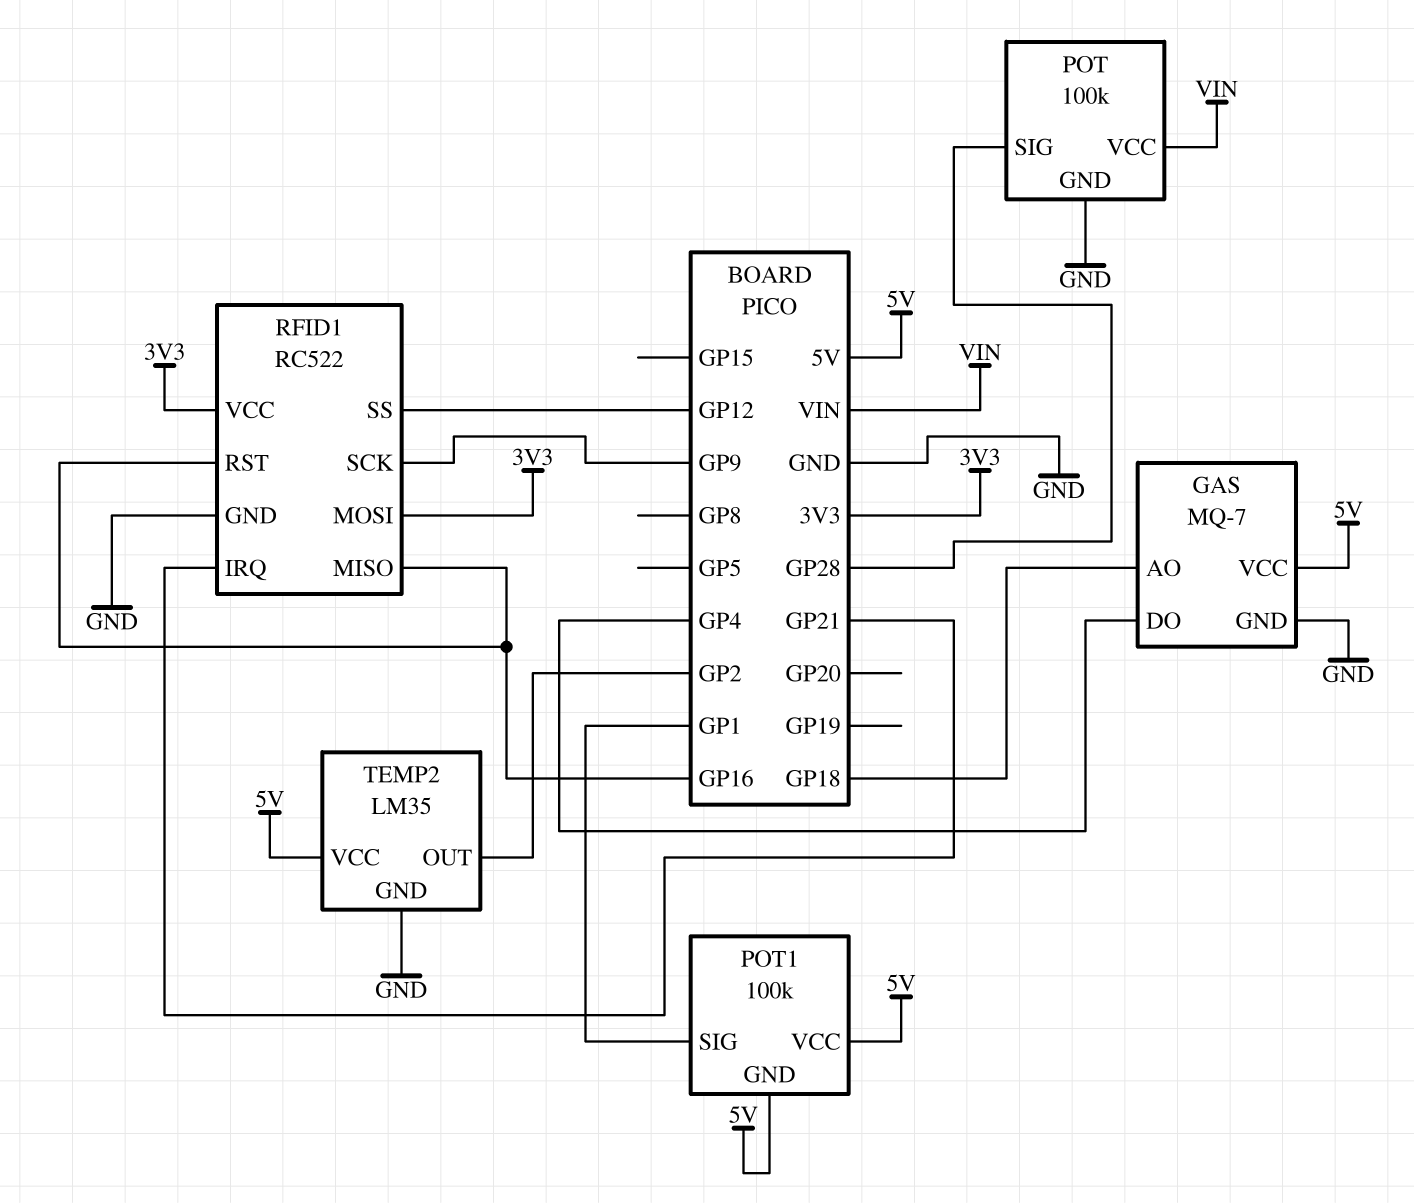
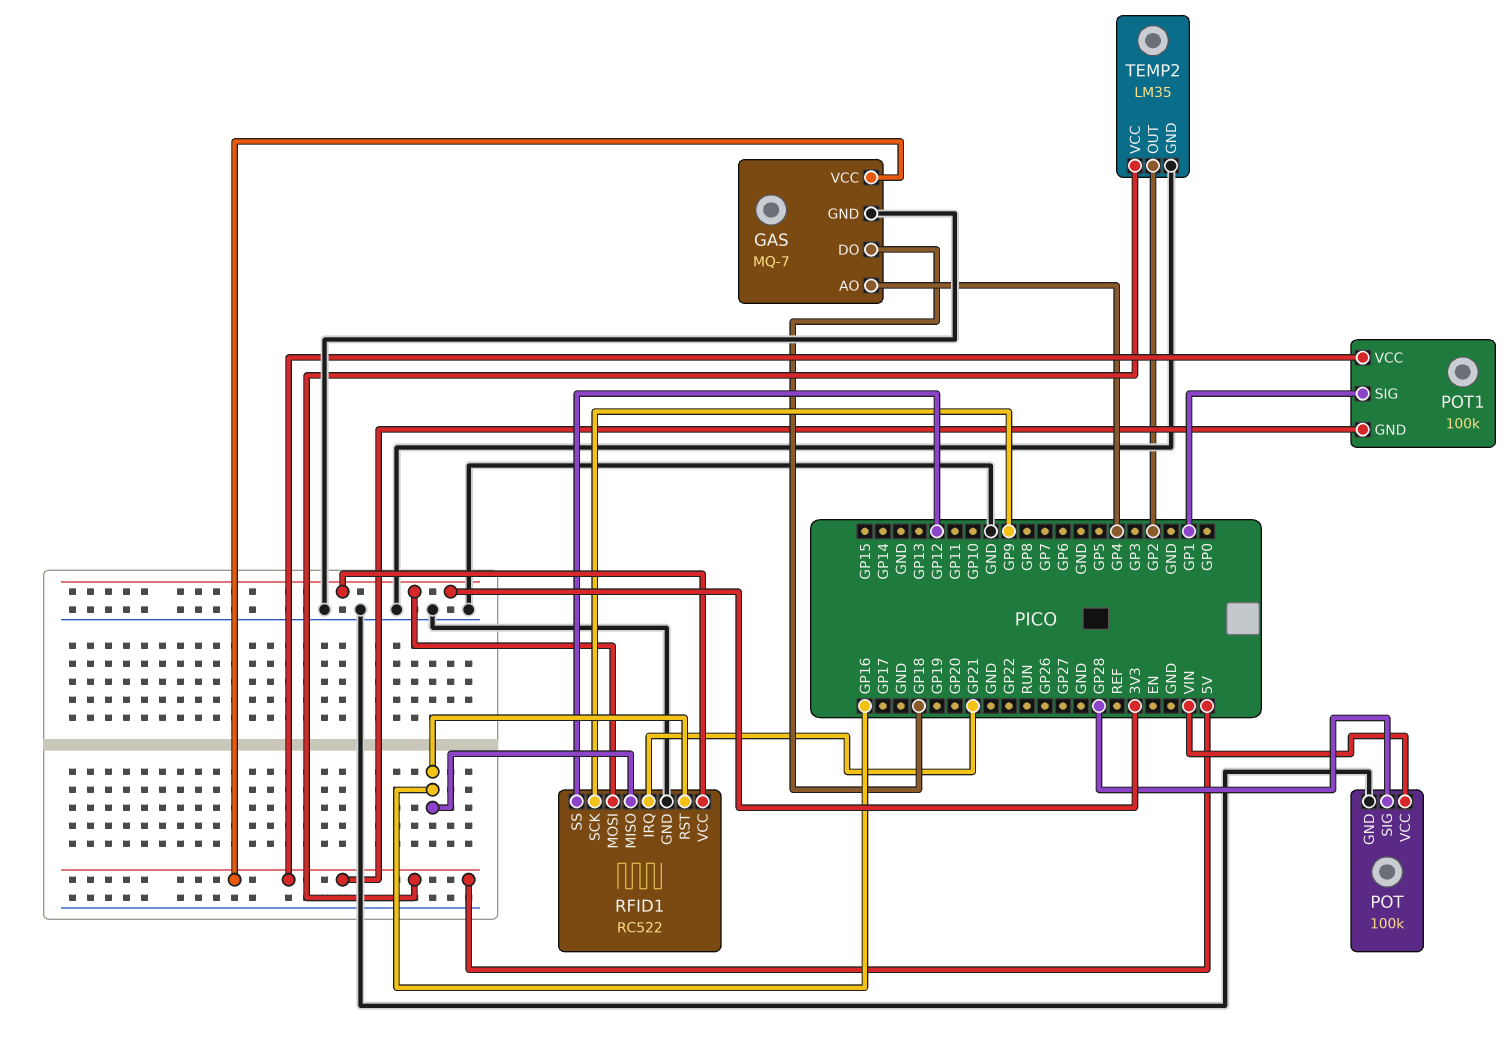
GAS pin AO: GP18 -> GP4
GAS pin DO: GP4 -> GP18

